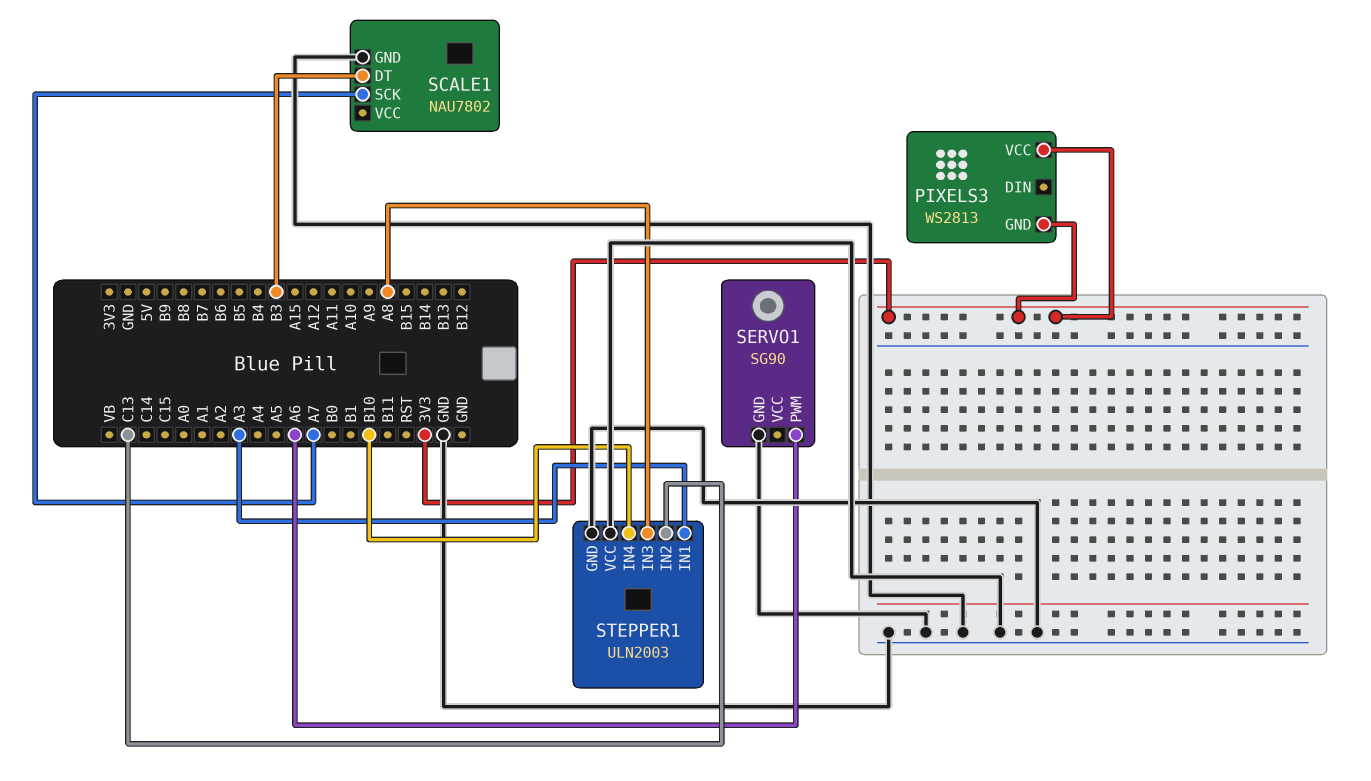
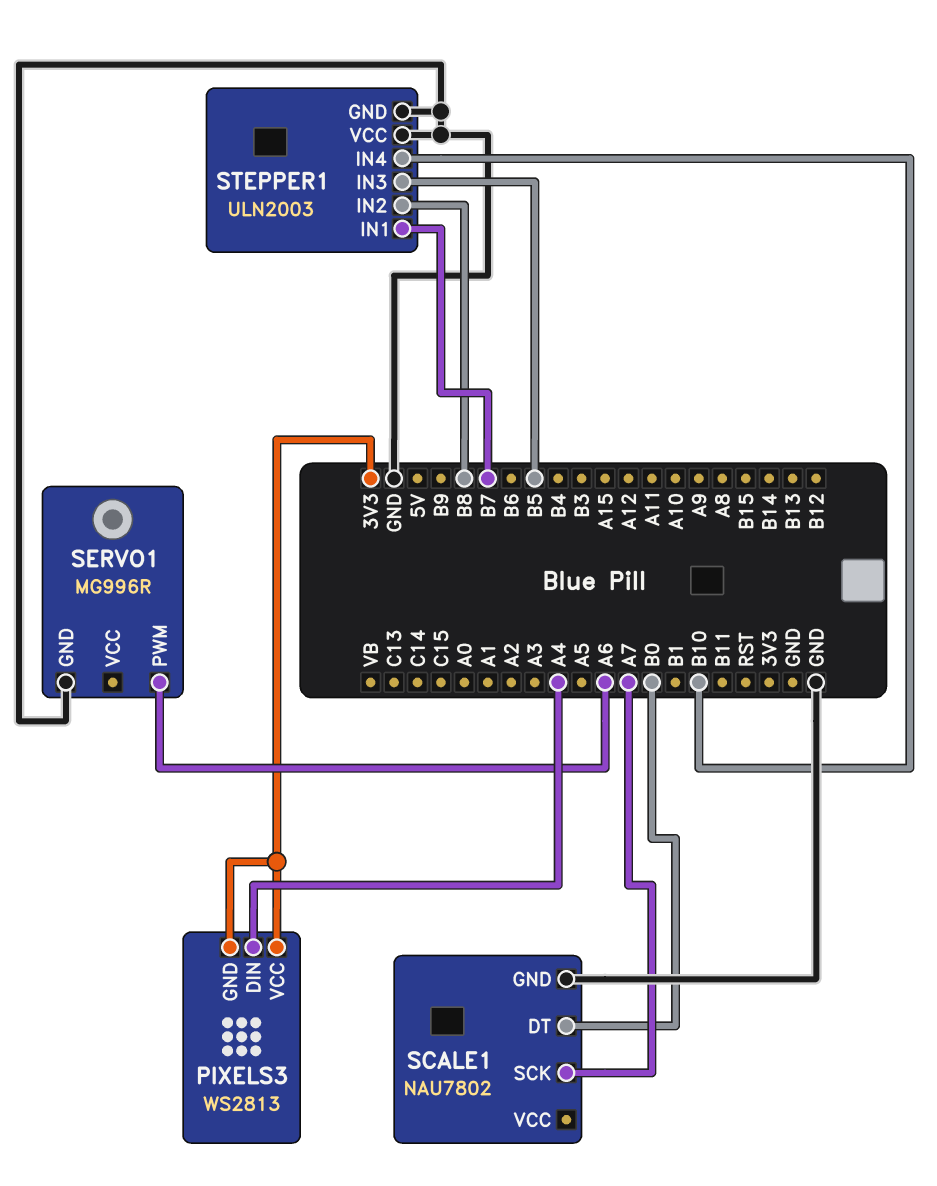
PIXELS3 pin DIN: none -> A4
SCALE1 pin DT: B3 -> B0
SERVO1: SG90 -> MG996R
STEPPER1 pin IN1: A3 -> B7
STEPPER1 pin IN2: C13 -> B8
STEPPER1 pin IN3: A8 -> B5

